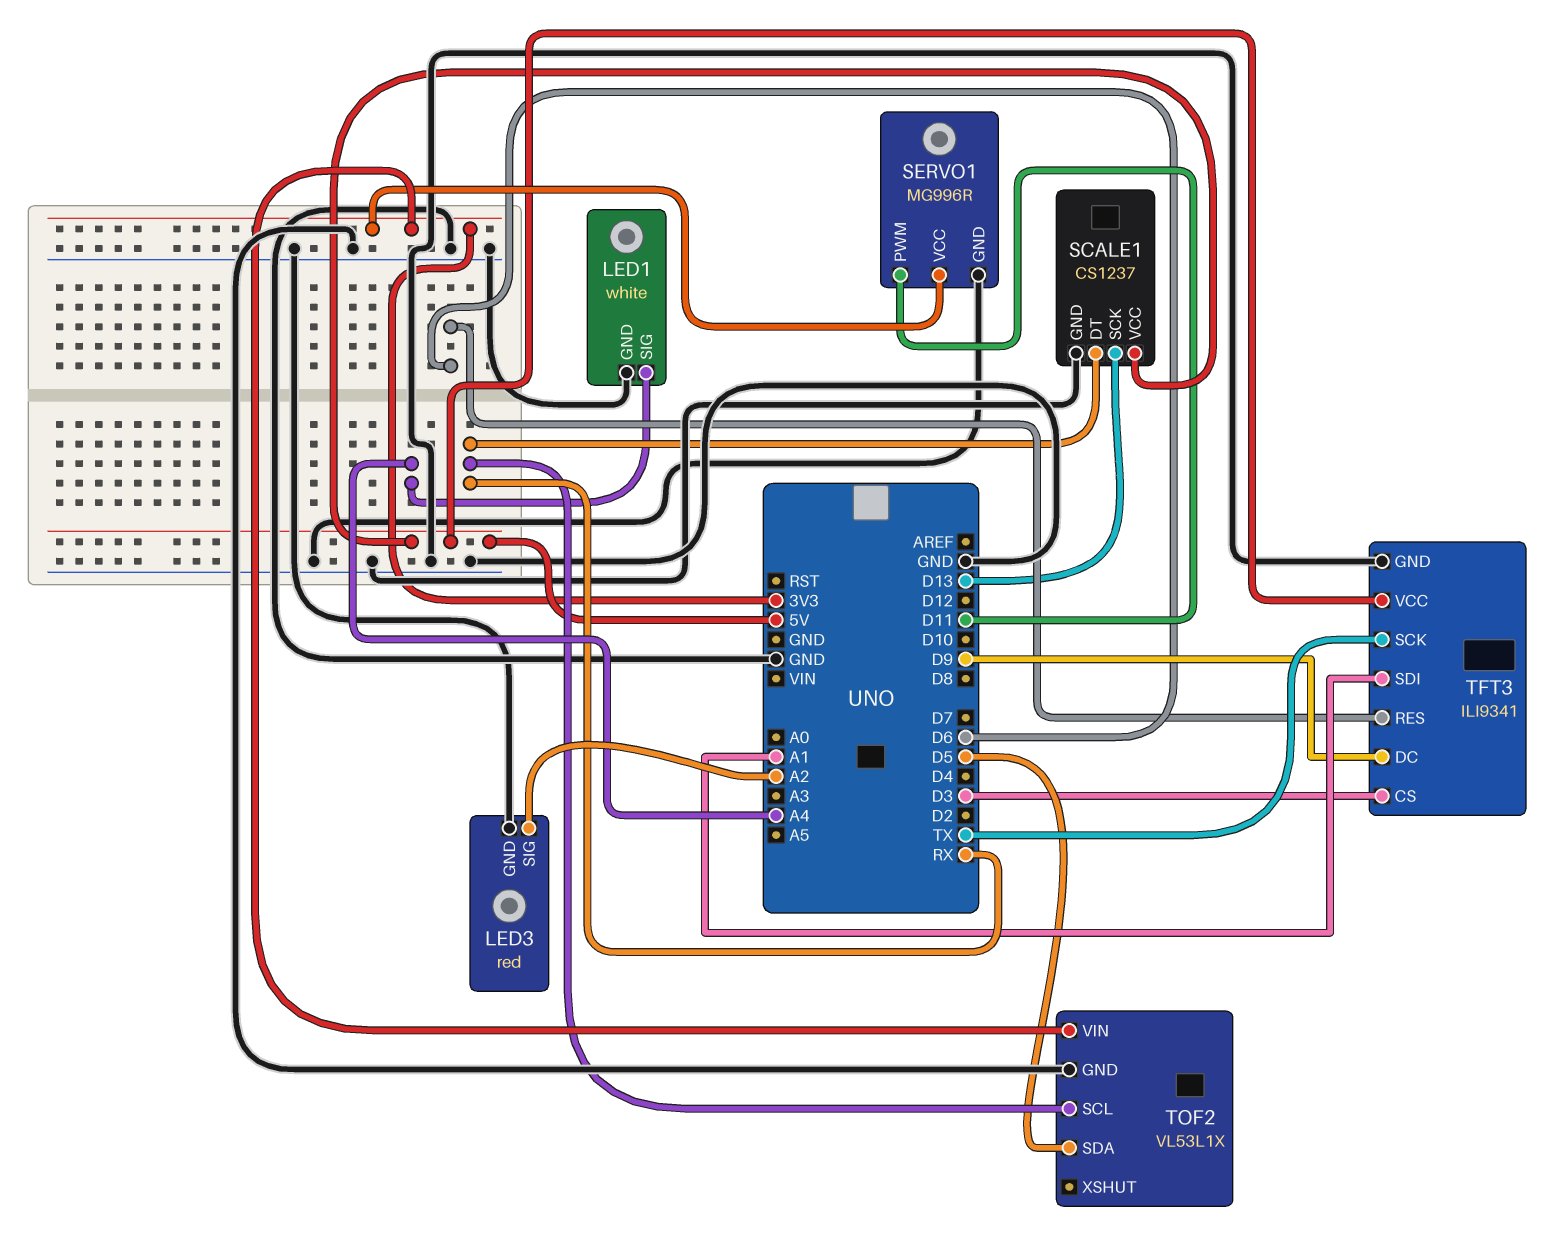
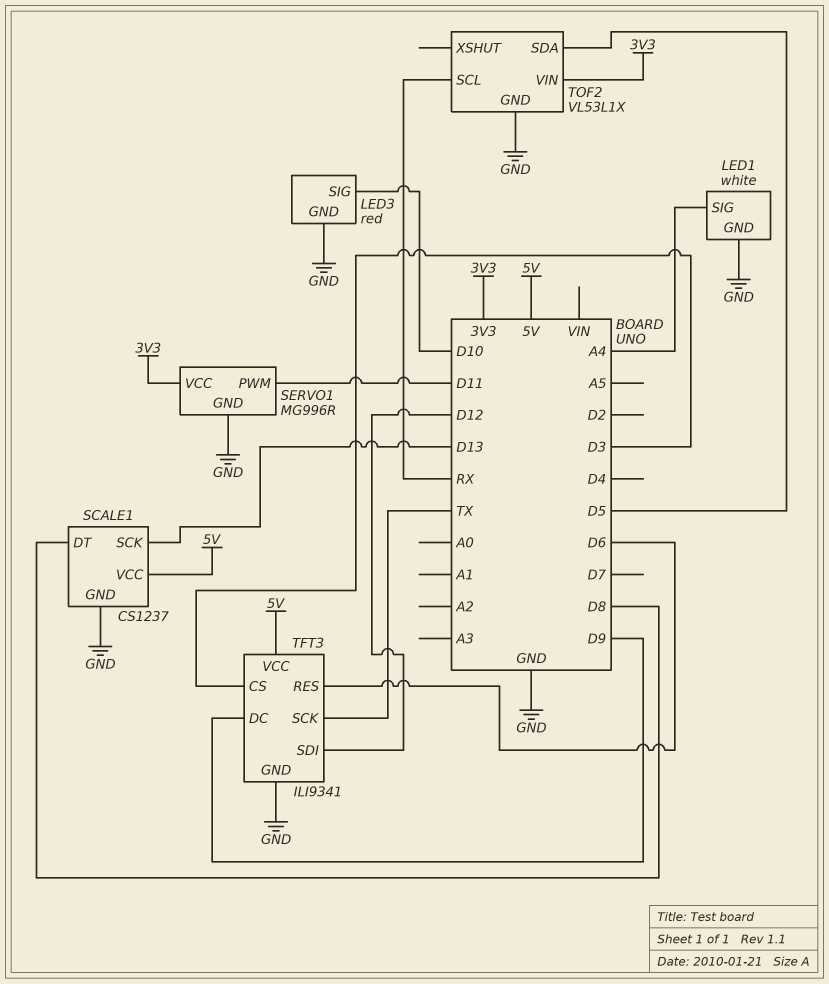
LED3 pin SIG: A2 -> D10
SCALE1 pin DT: RX -> D8
TFT3 pin SDI: A1 -> D12

